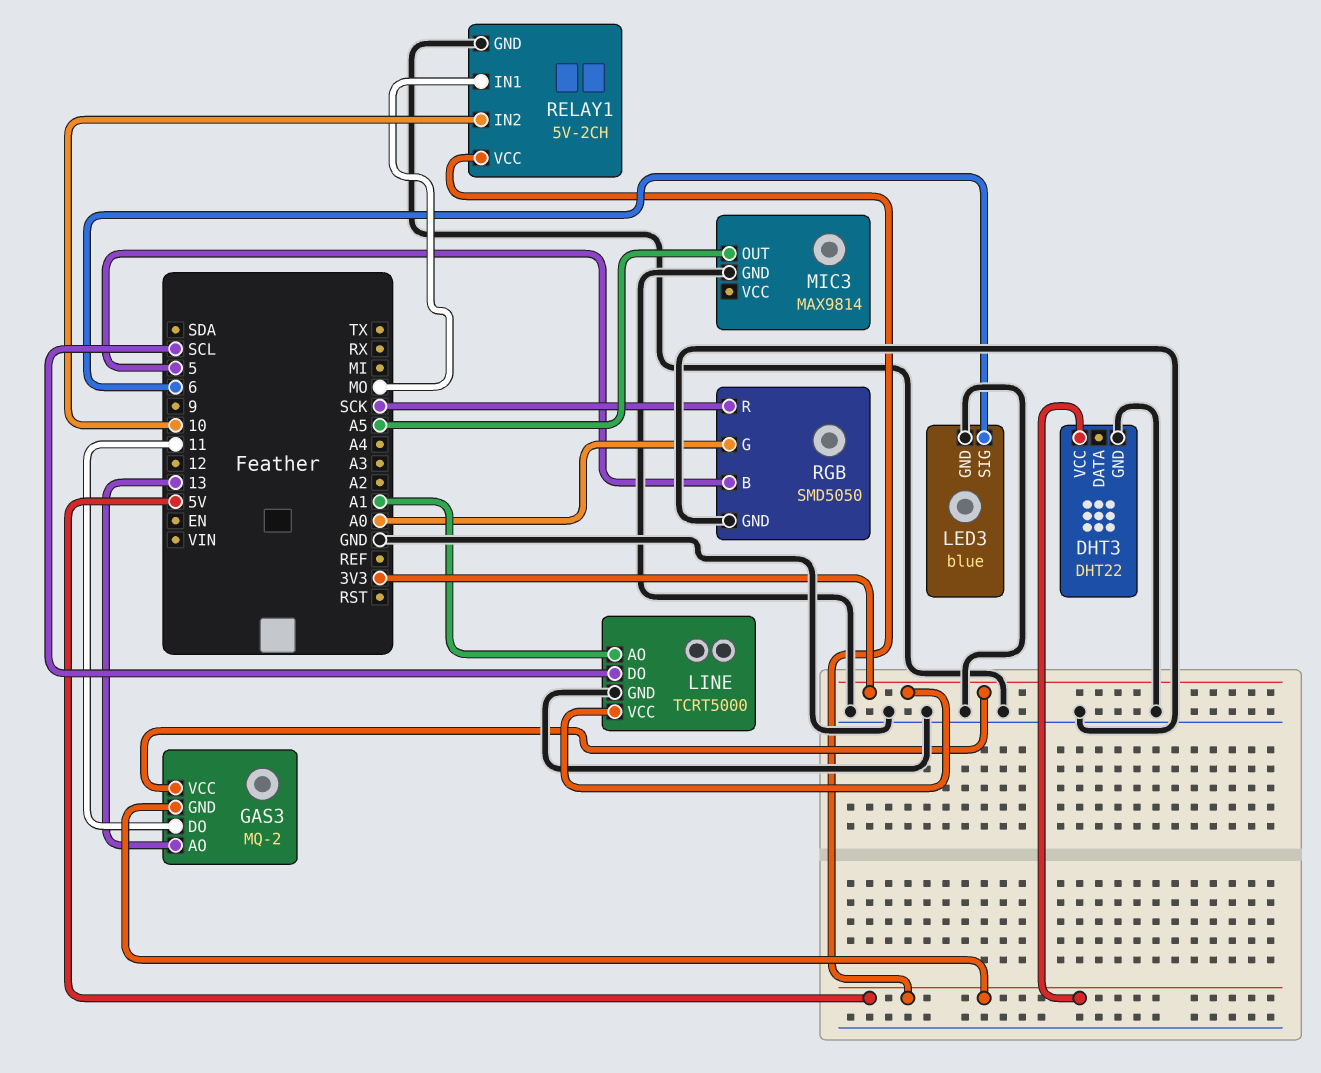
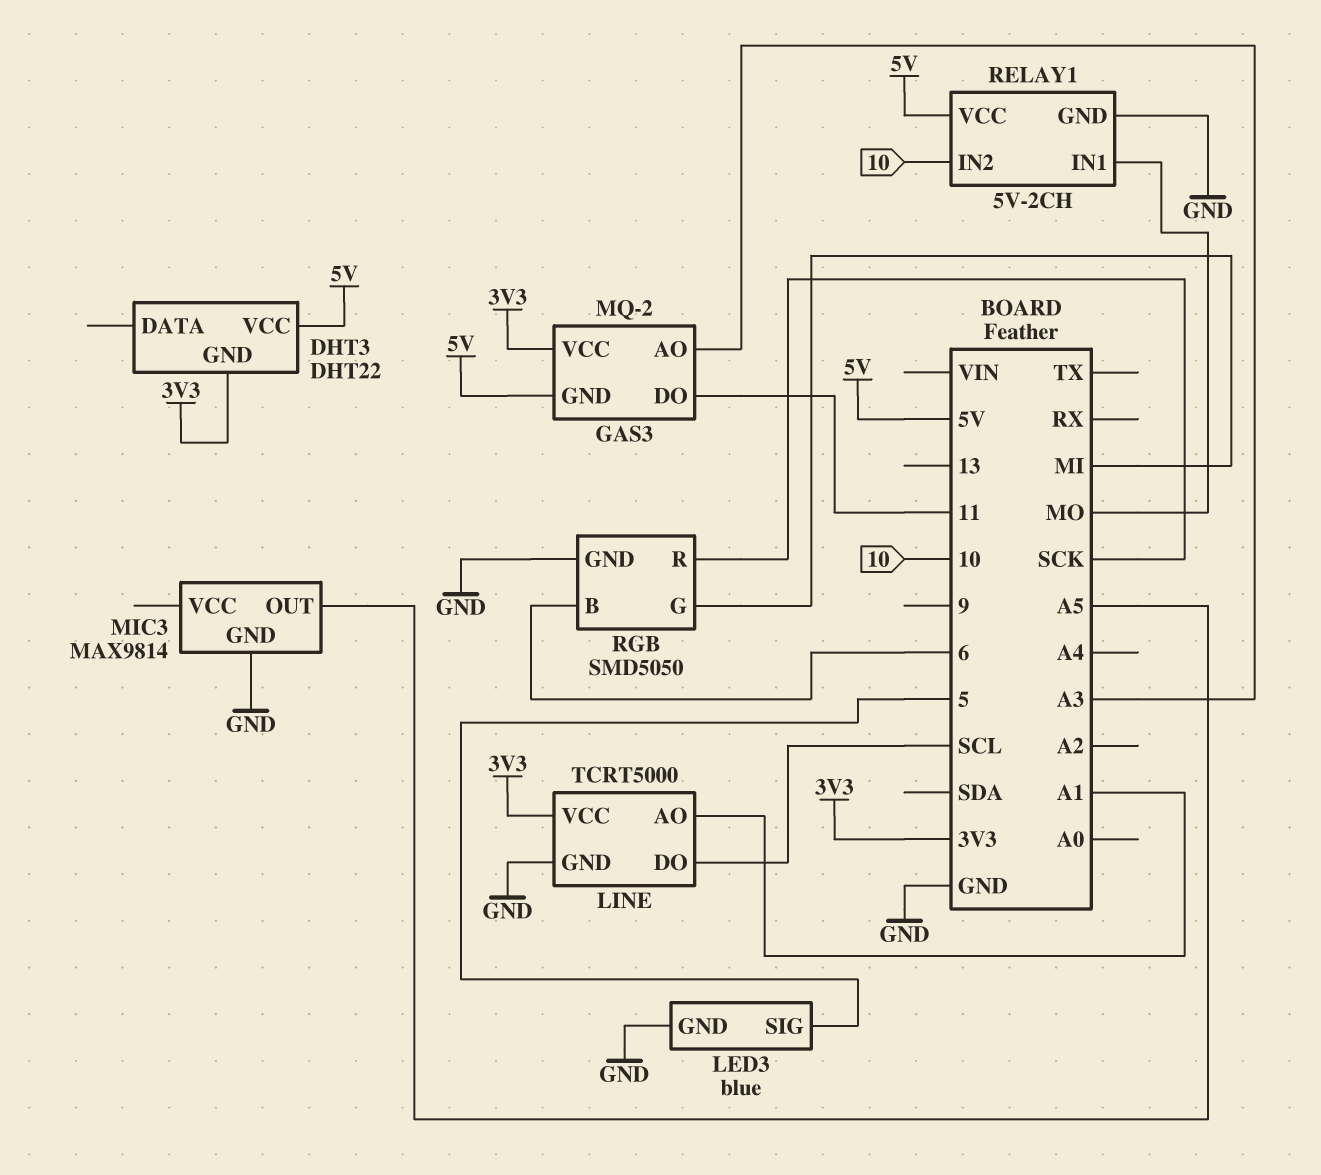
DHT3 pin GND: GND -> 3V3
GAS3 pin AO: 13 -> A3
LED3 pin SIG: 6 -> 5
RGB pin B: 5 -> 6
RGB pin G: A0 -> MI

